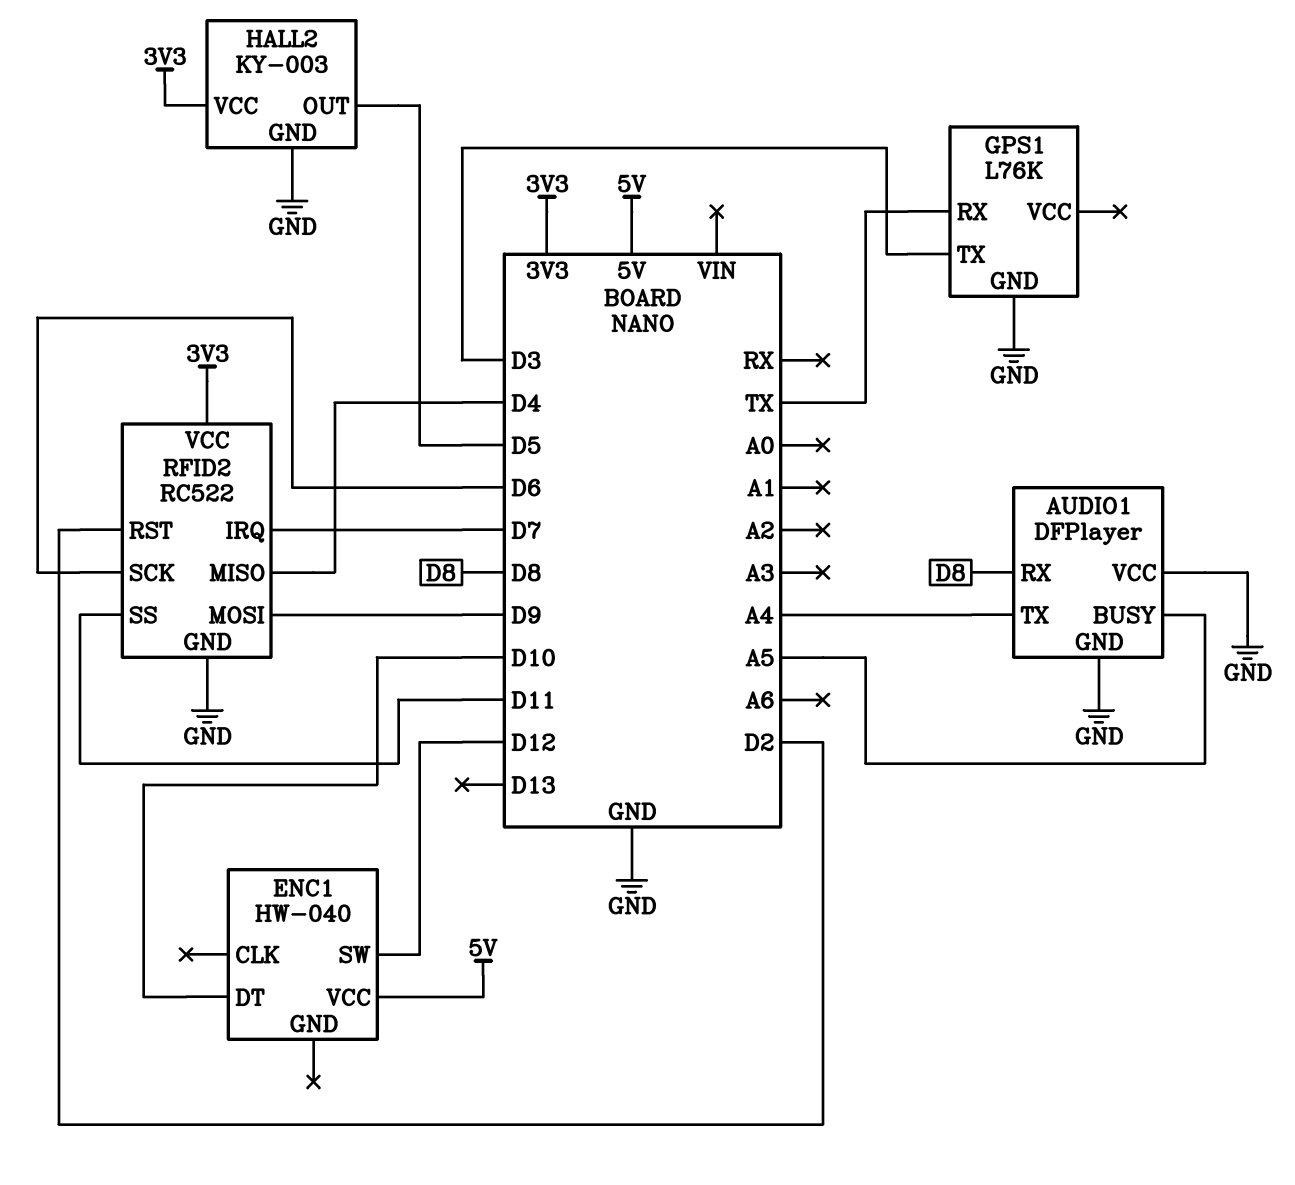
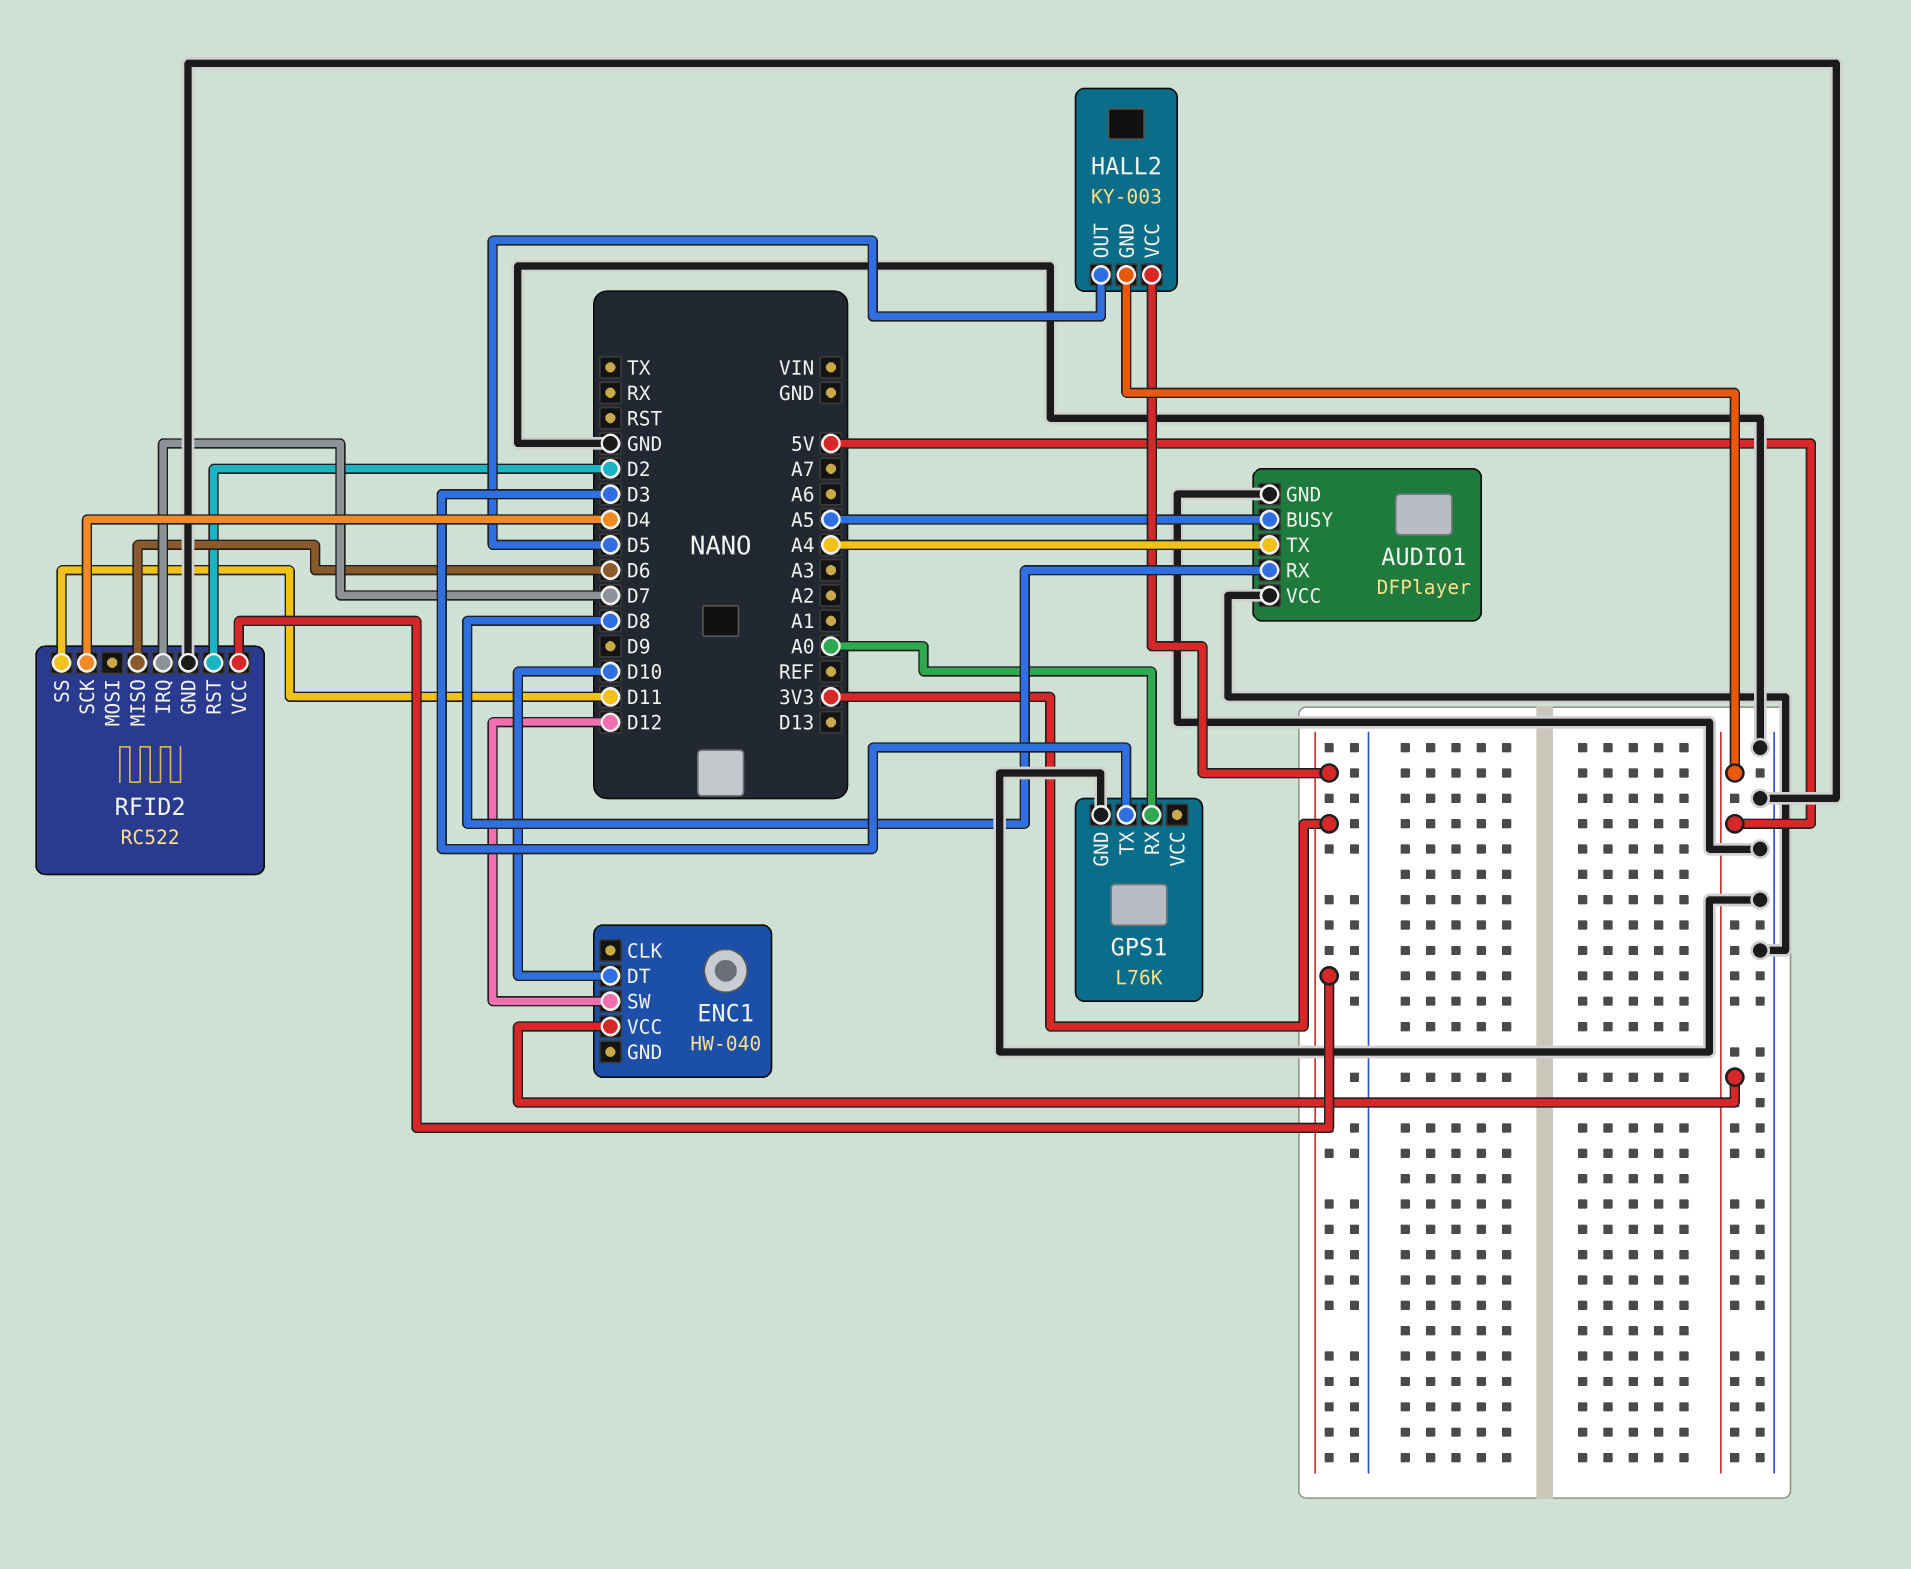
GPS1 pin RX: TX -> A0
HALL2 pin GND: GND -> 5V
RFID2 pin MISO: D4 -> D6
RFID2 pin MOSI: D9 -> none
RFID2 pin SCK: D6 -> D4

